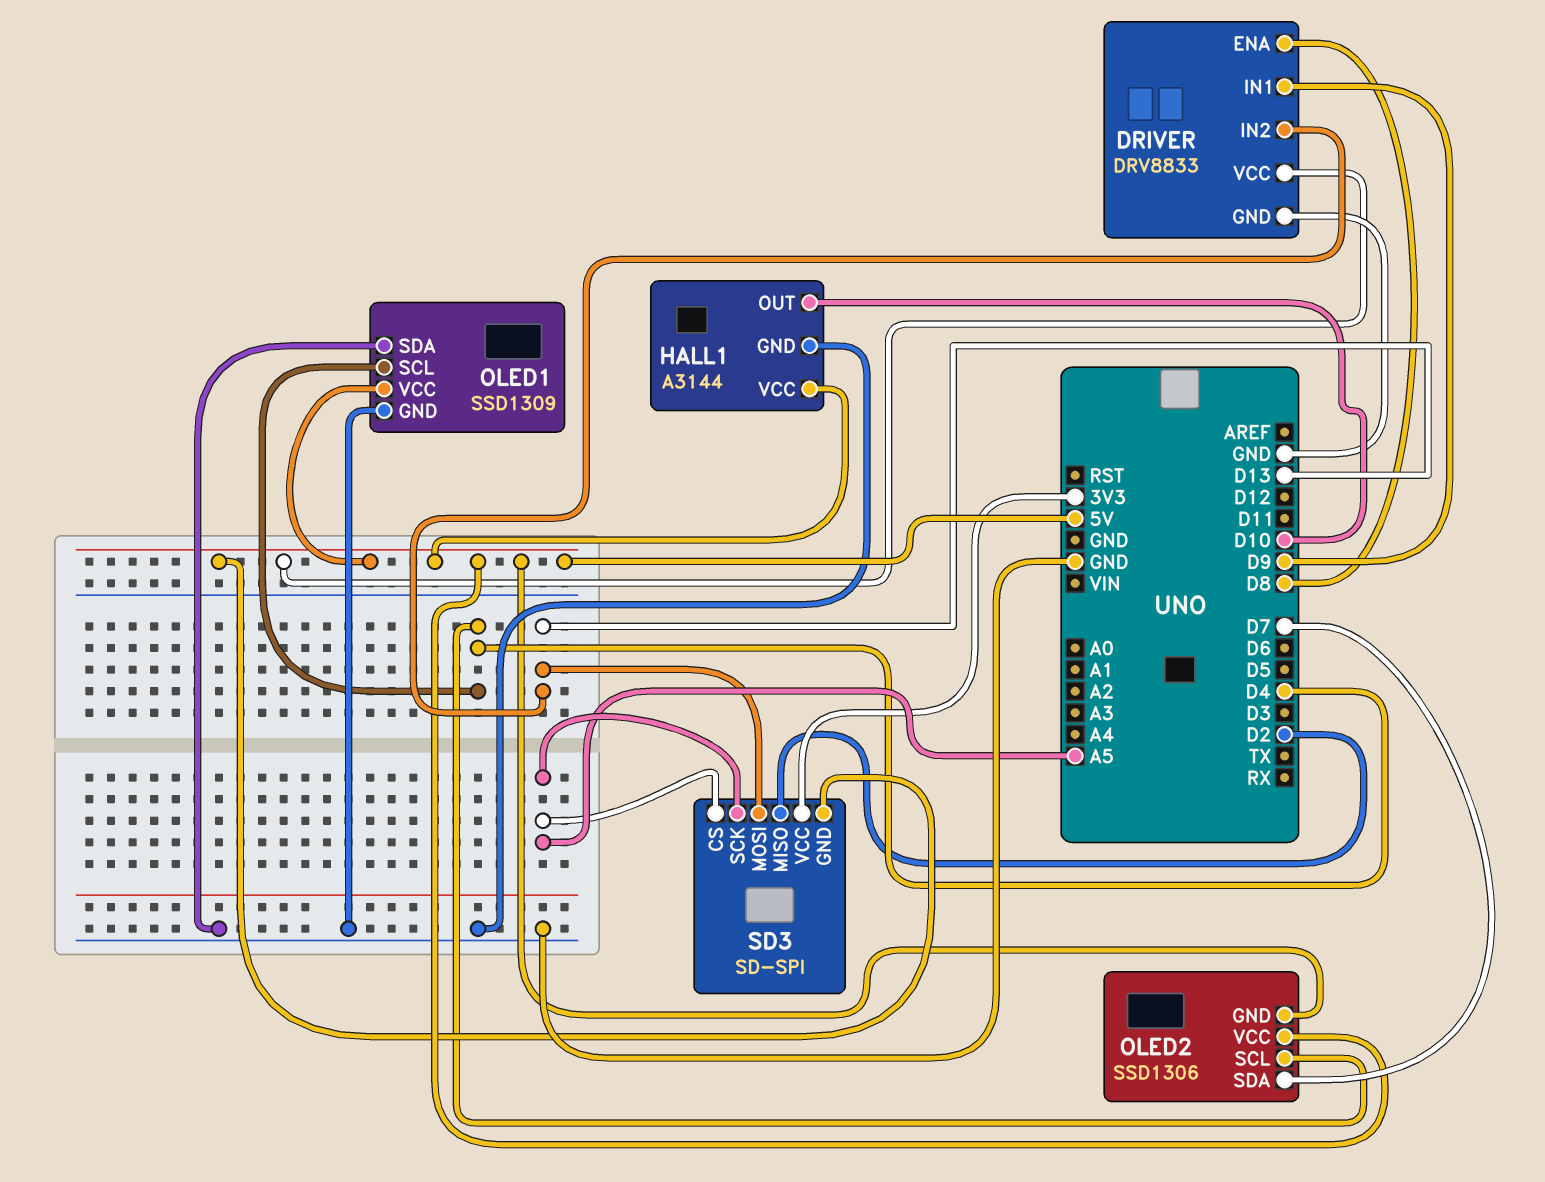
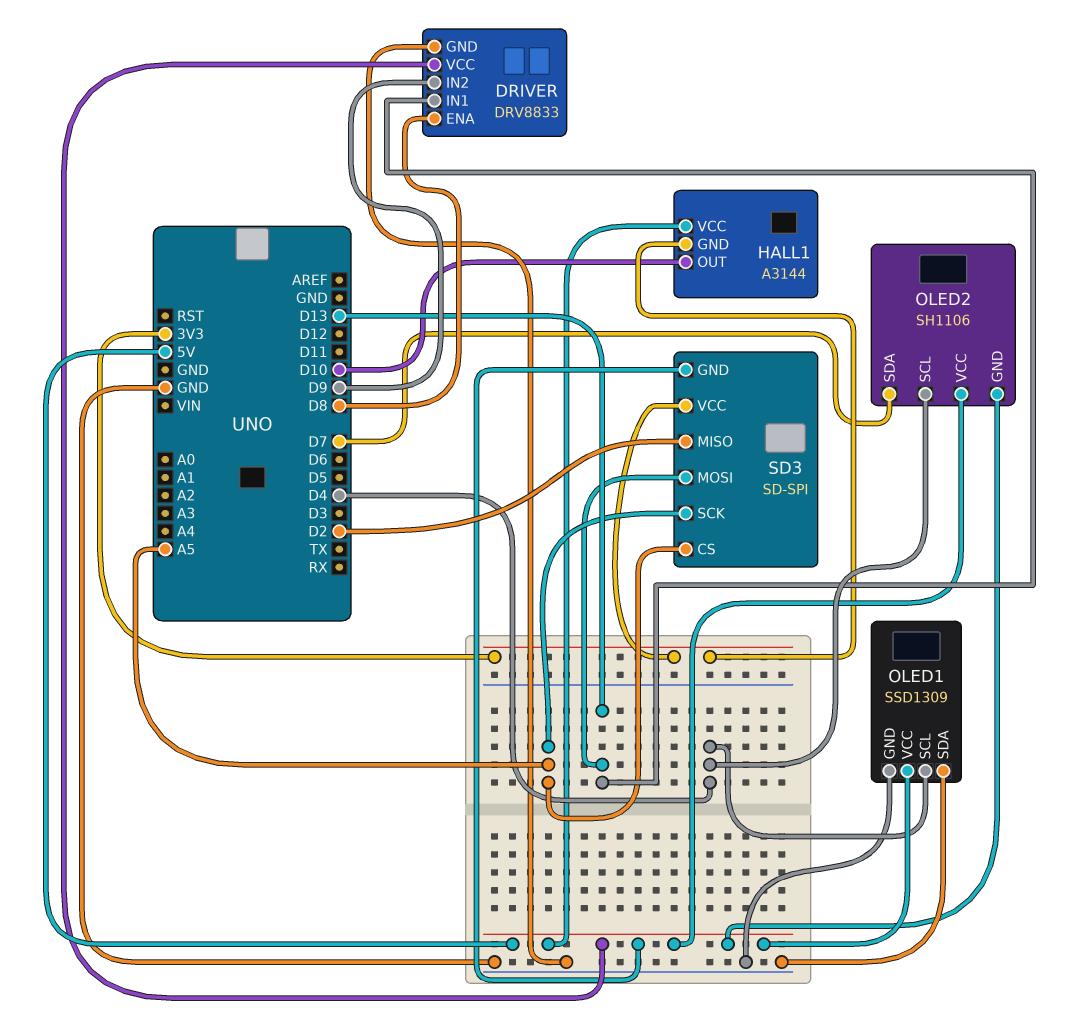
DRIVER pin IN1: D9 -> D13
DRIVER pin IN2: D13 -> D9
HALL1 pin GND: GND -> 3V3
OLED2: SSD1306 -> SH1106

